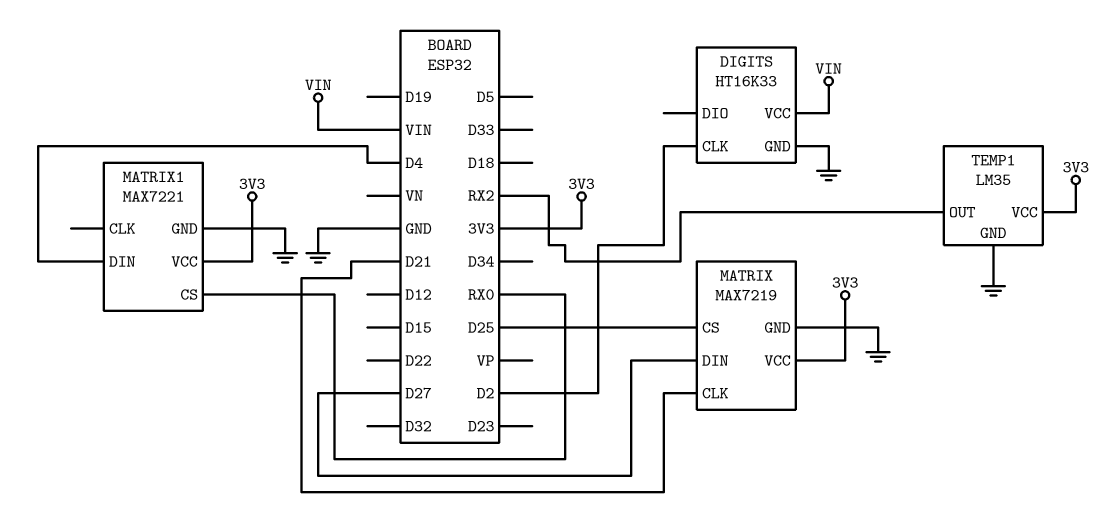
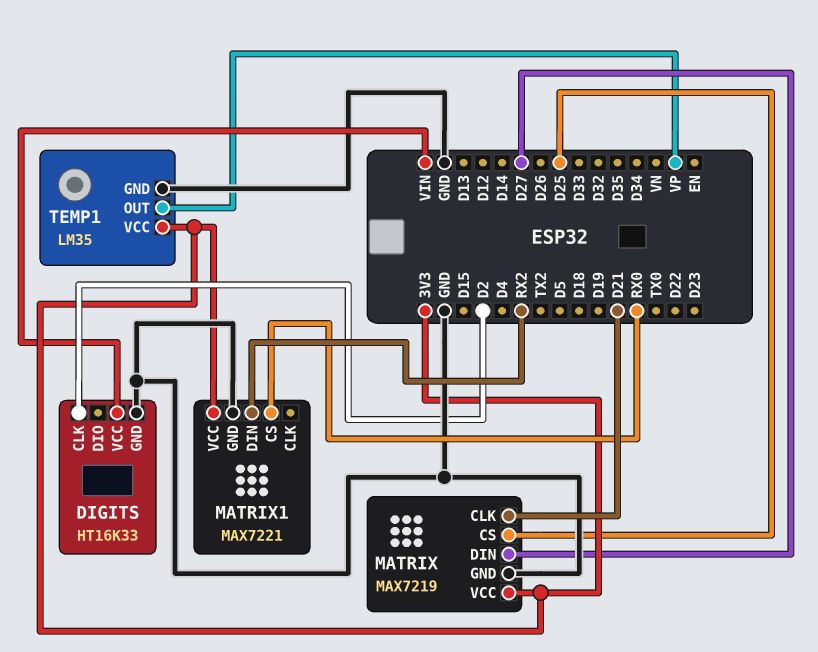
MATRIX1 pin DIN: D4 -> RX2
TEMP1 pin OUT: RX2 -> VP

